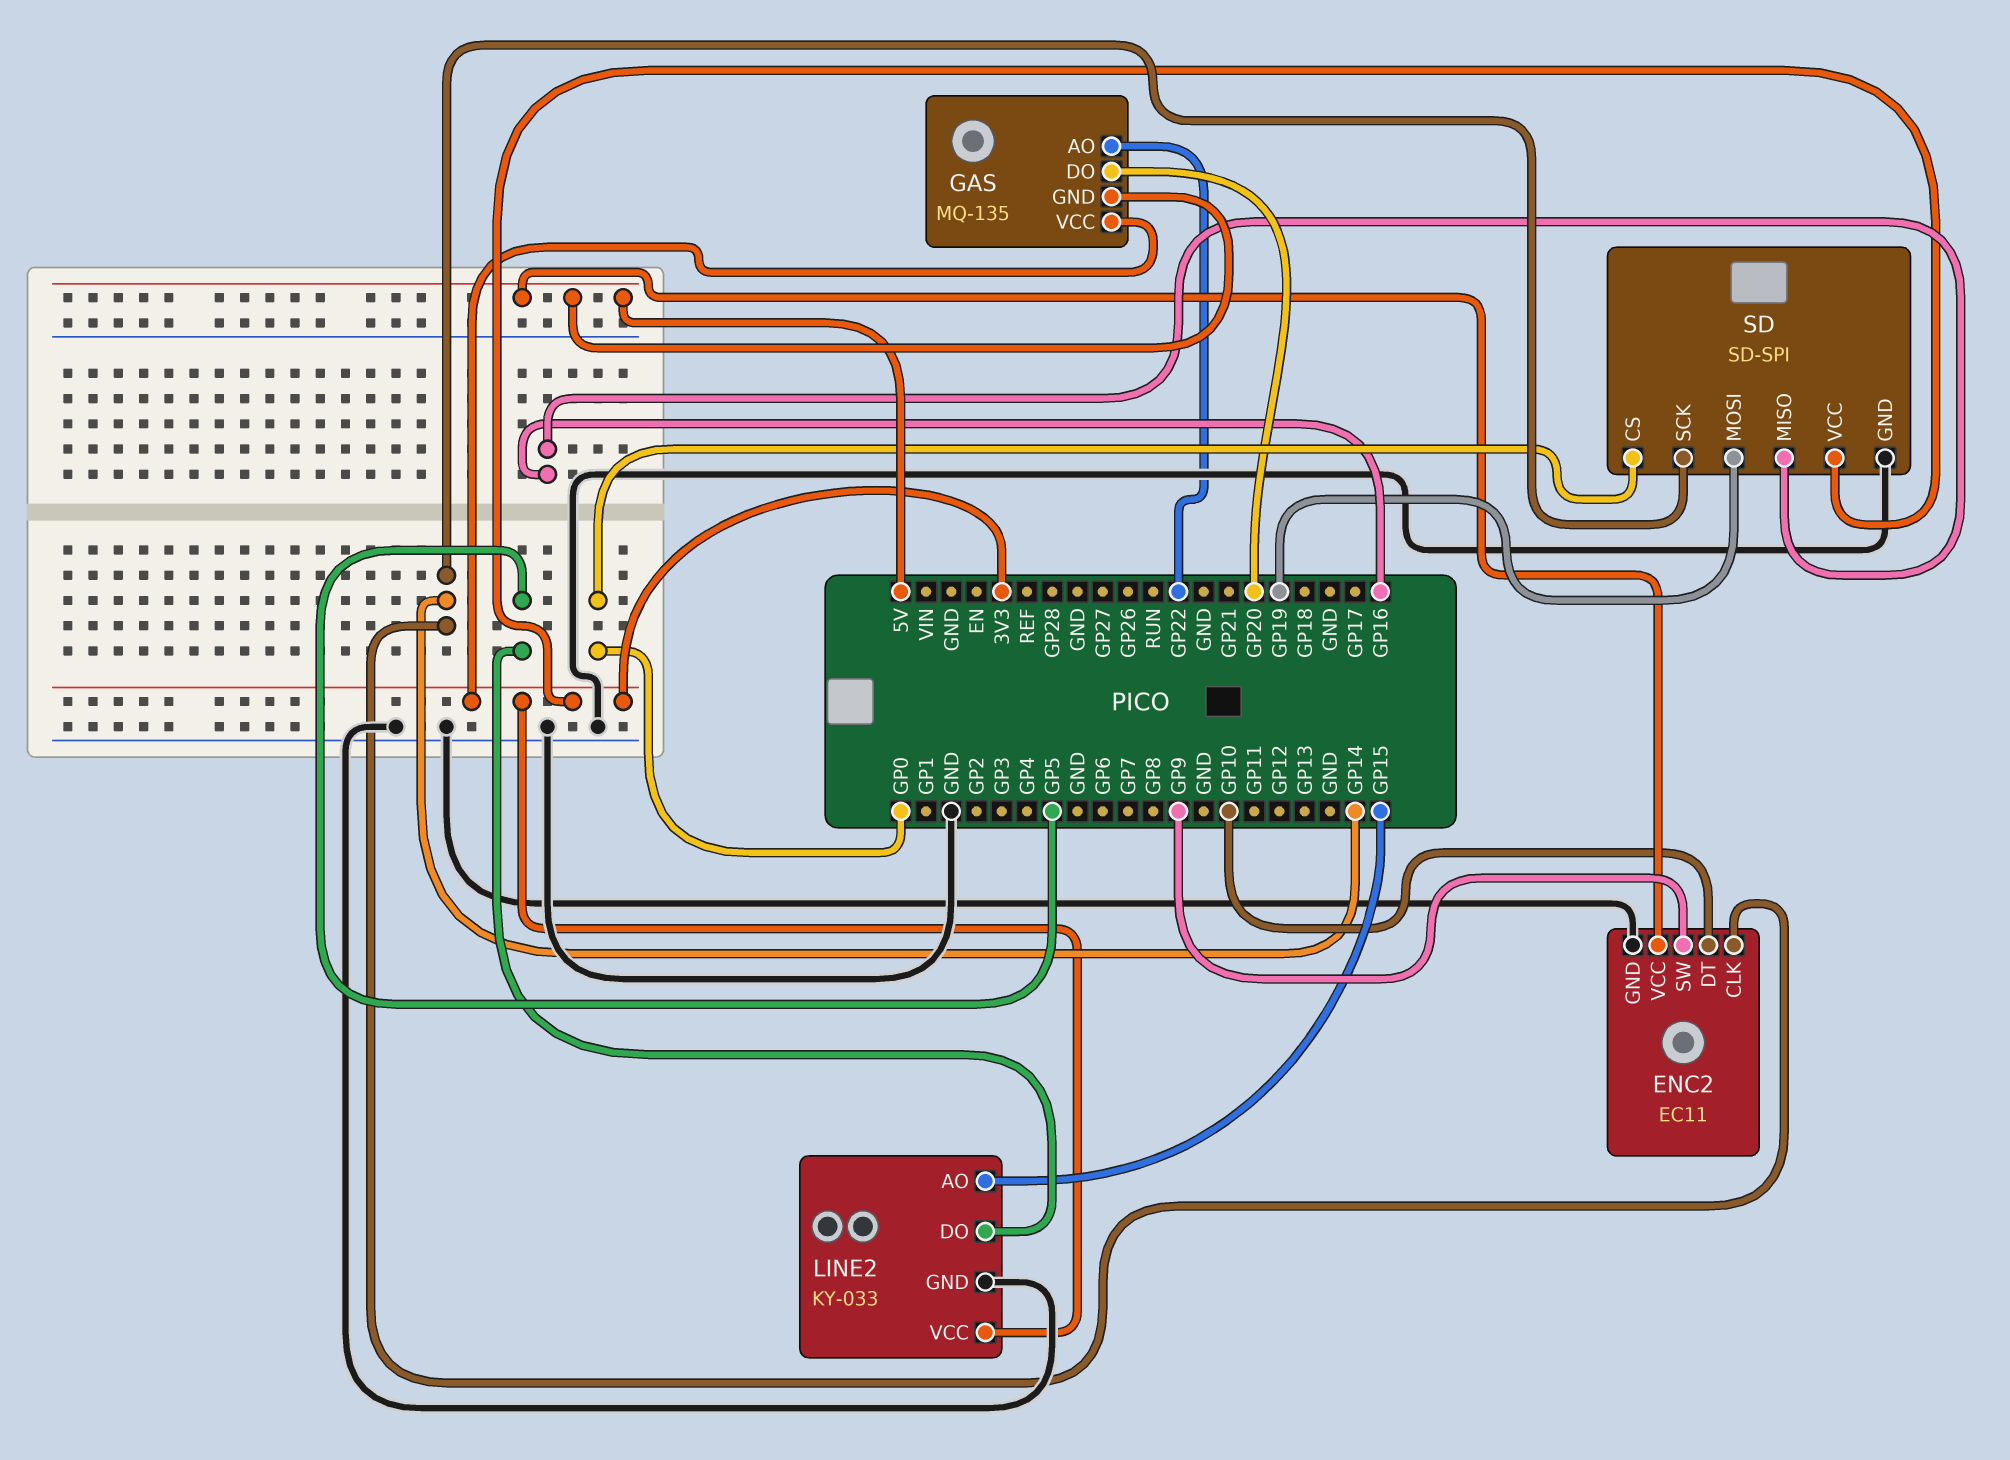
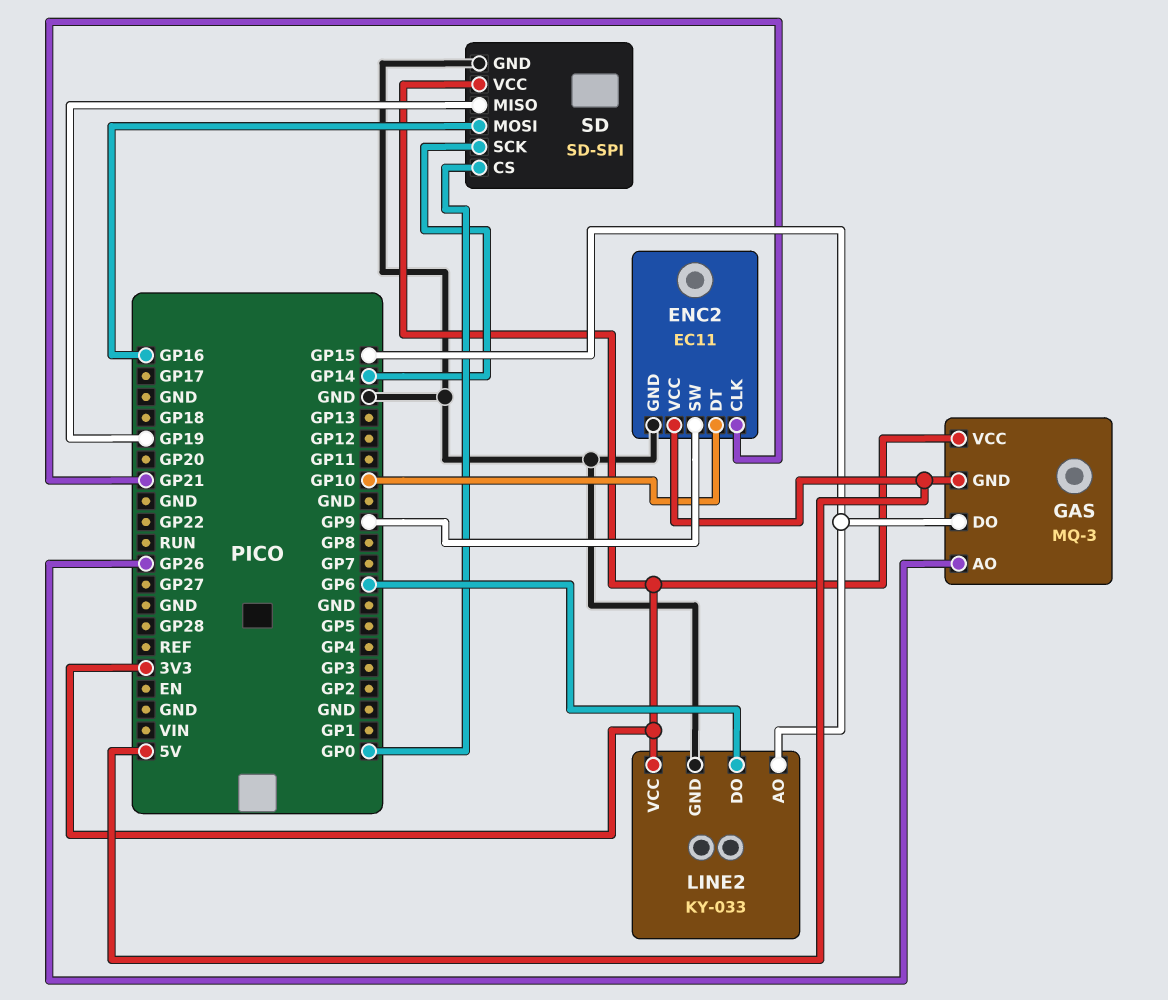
ENC2 pin CLK: GP14 -> GP21
GAS: MQ-135 -> MQ-3
GAS pin AO: GP22 -> GP26
GAS pin DO: GP20 -> GP15
LINE2 pin DO: GP5 -> GP6
SD pin MISO: GP16 -> GP19
SD pin MOSI: GP19 -> GP16

